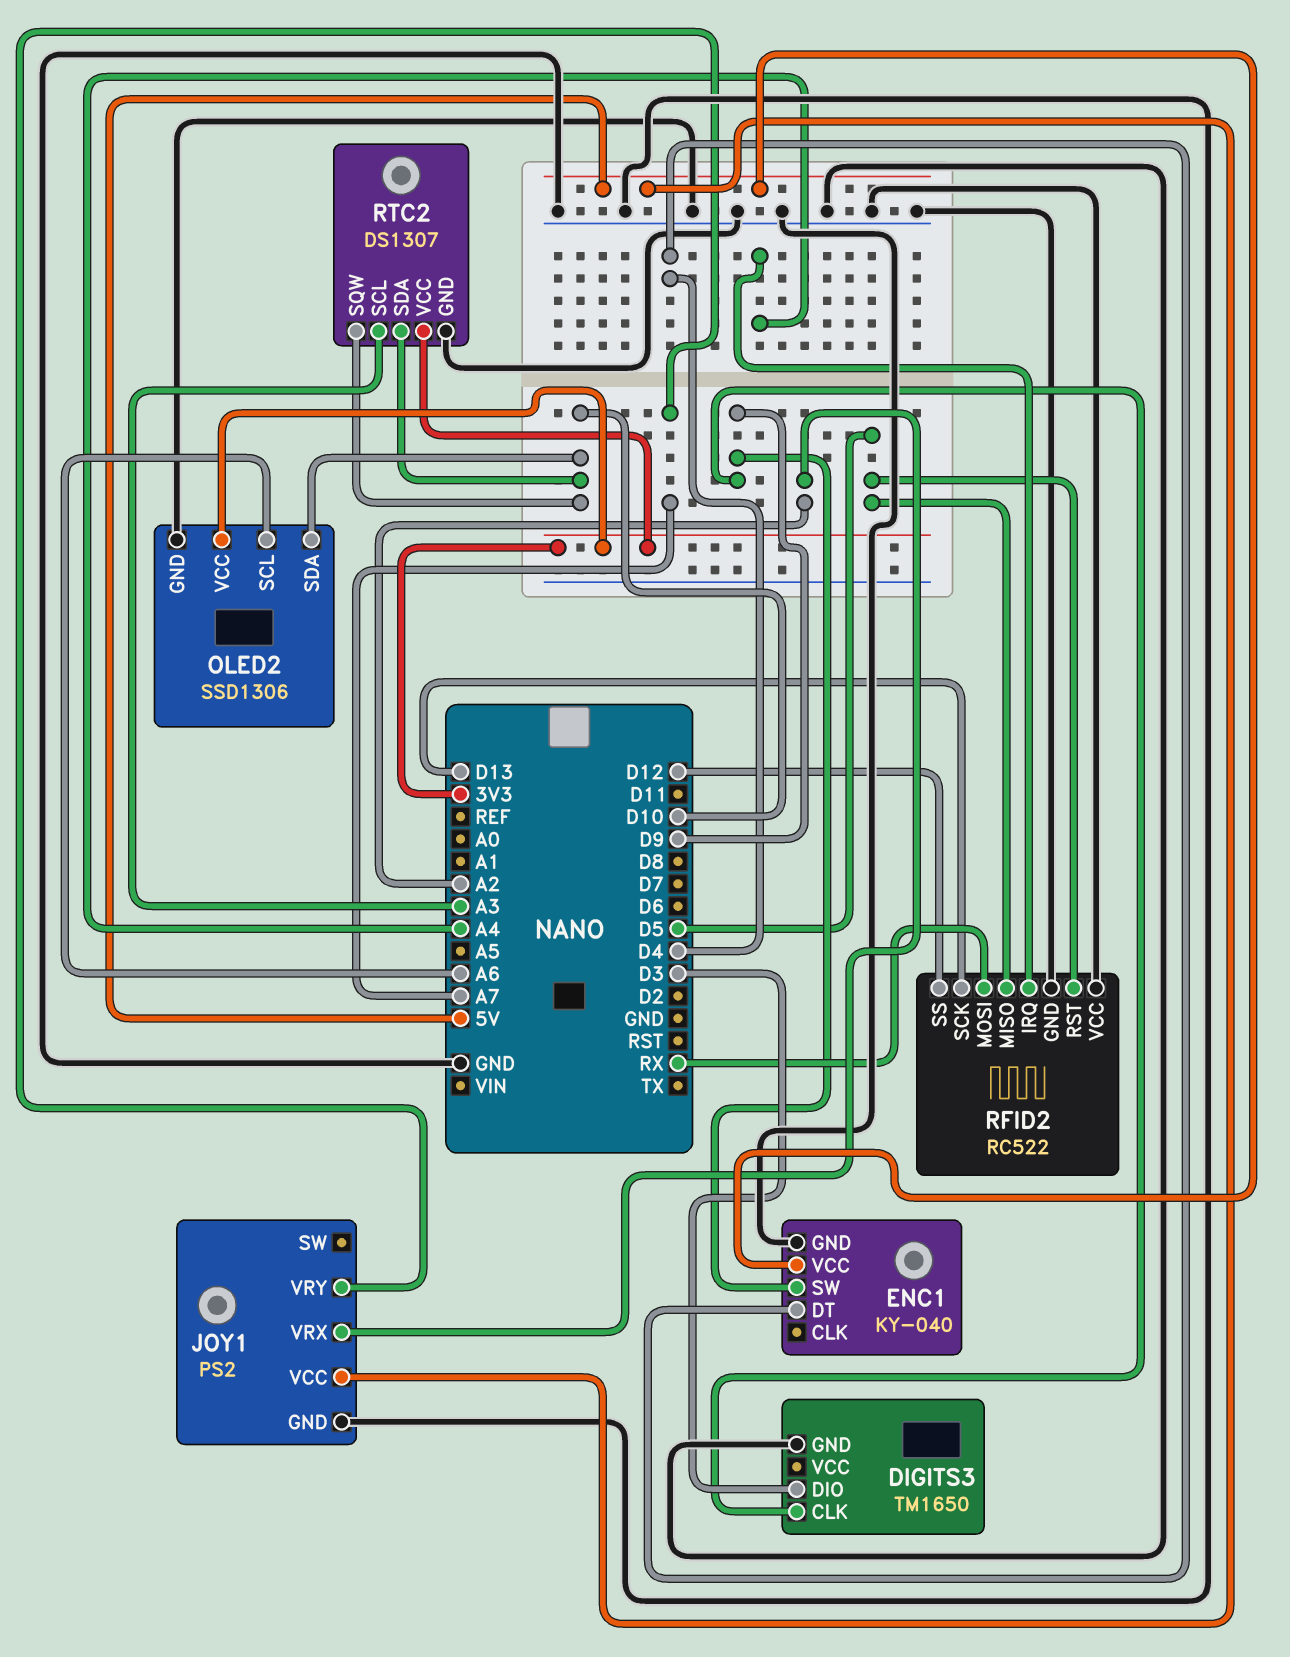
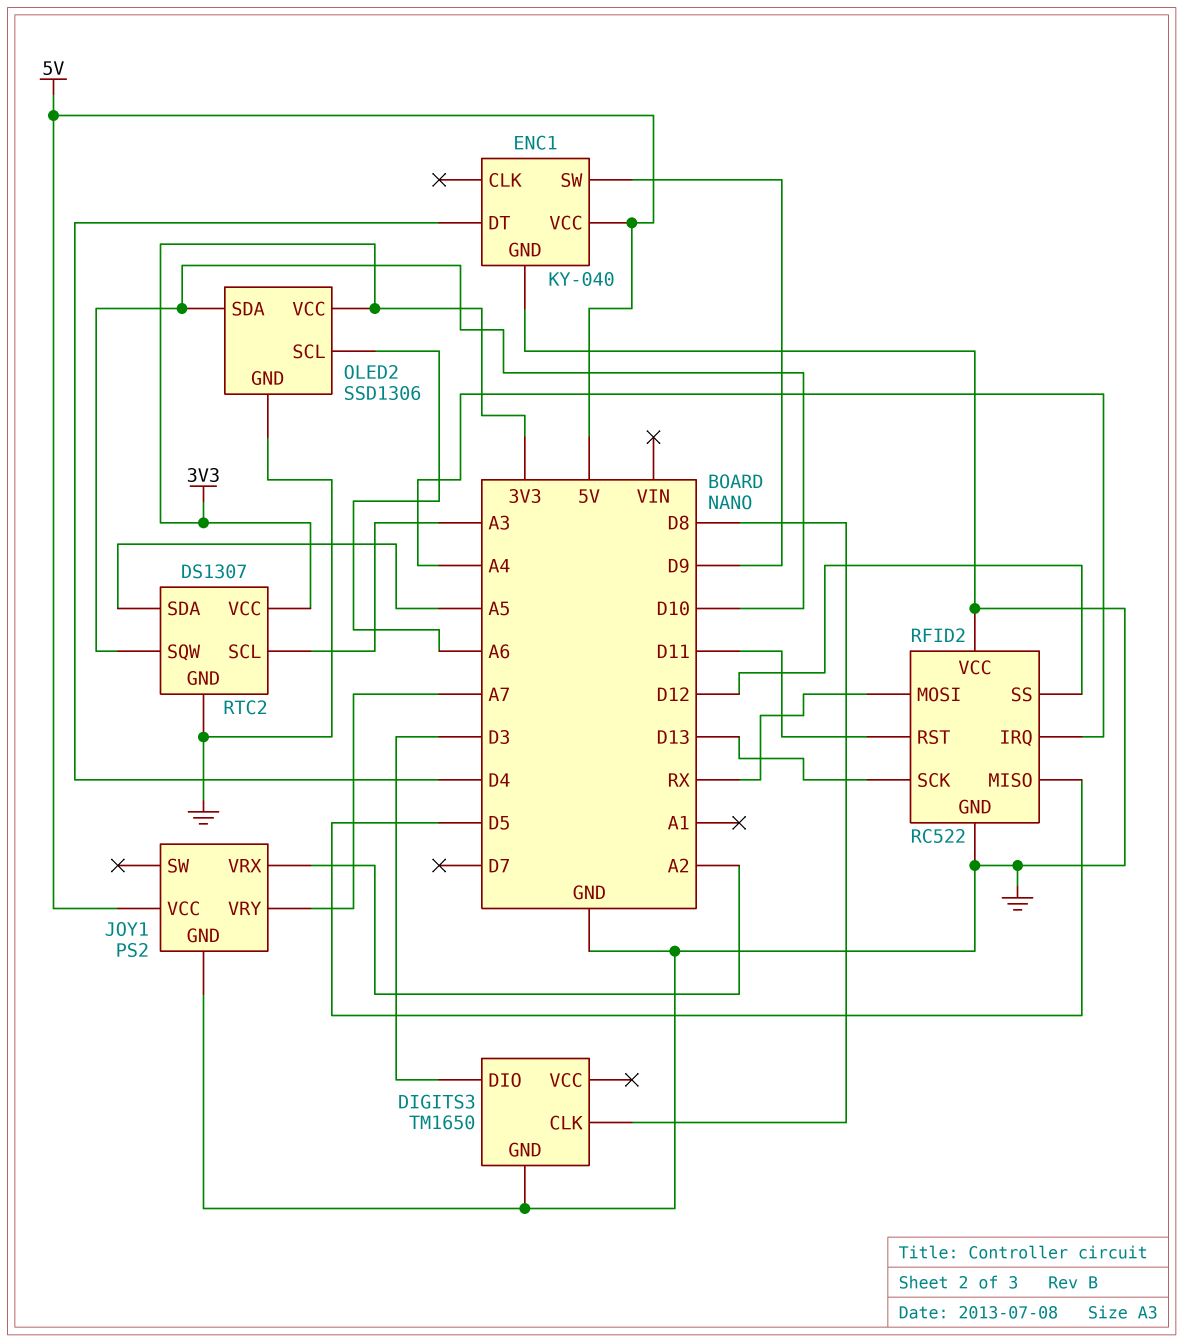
DIGITS3 pin CLK: D9 -> D8
RFID2 pin RST: D5 -> D11
RTC2 pin SDA: D10 -> A5

